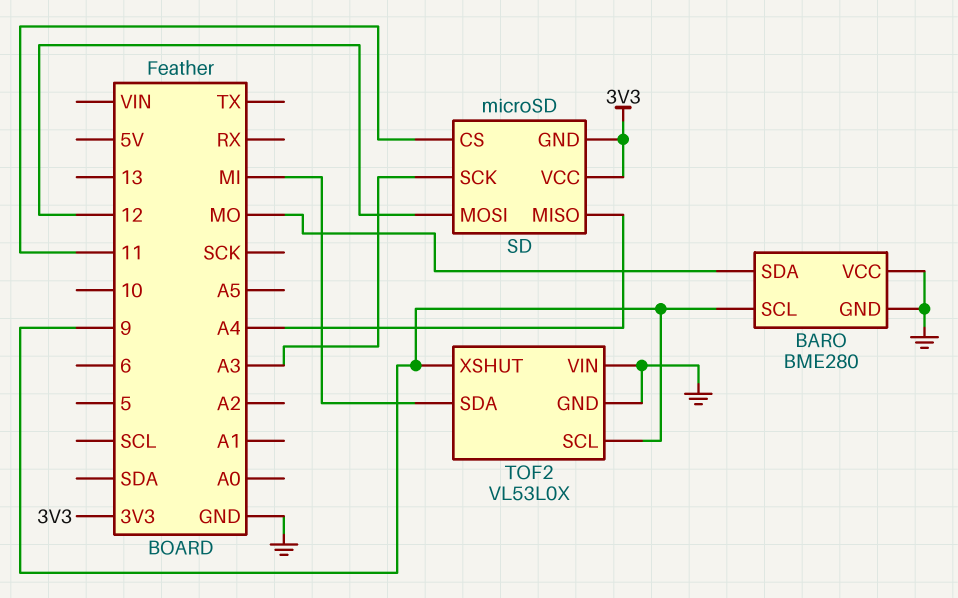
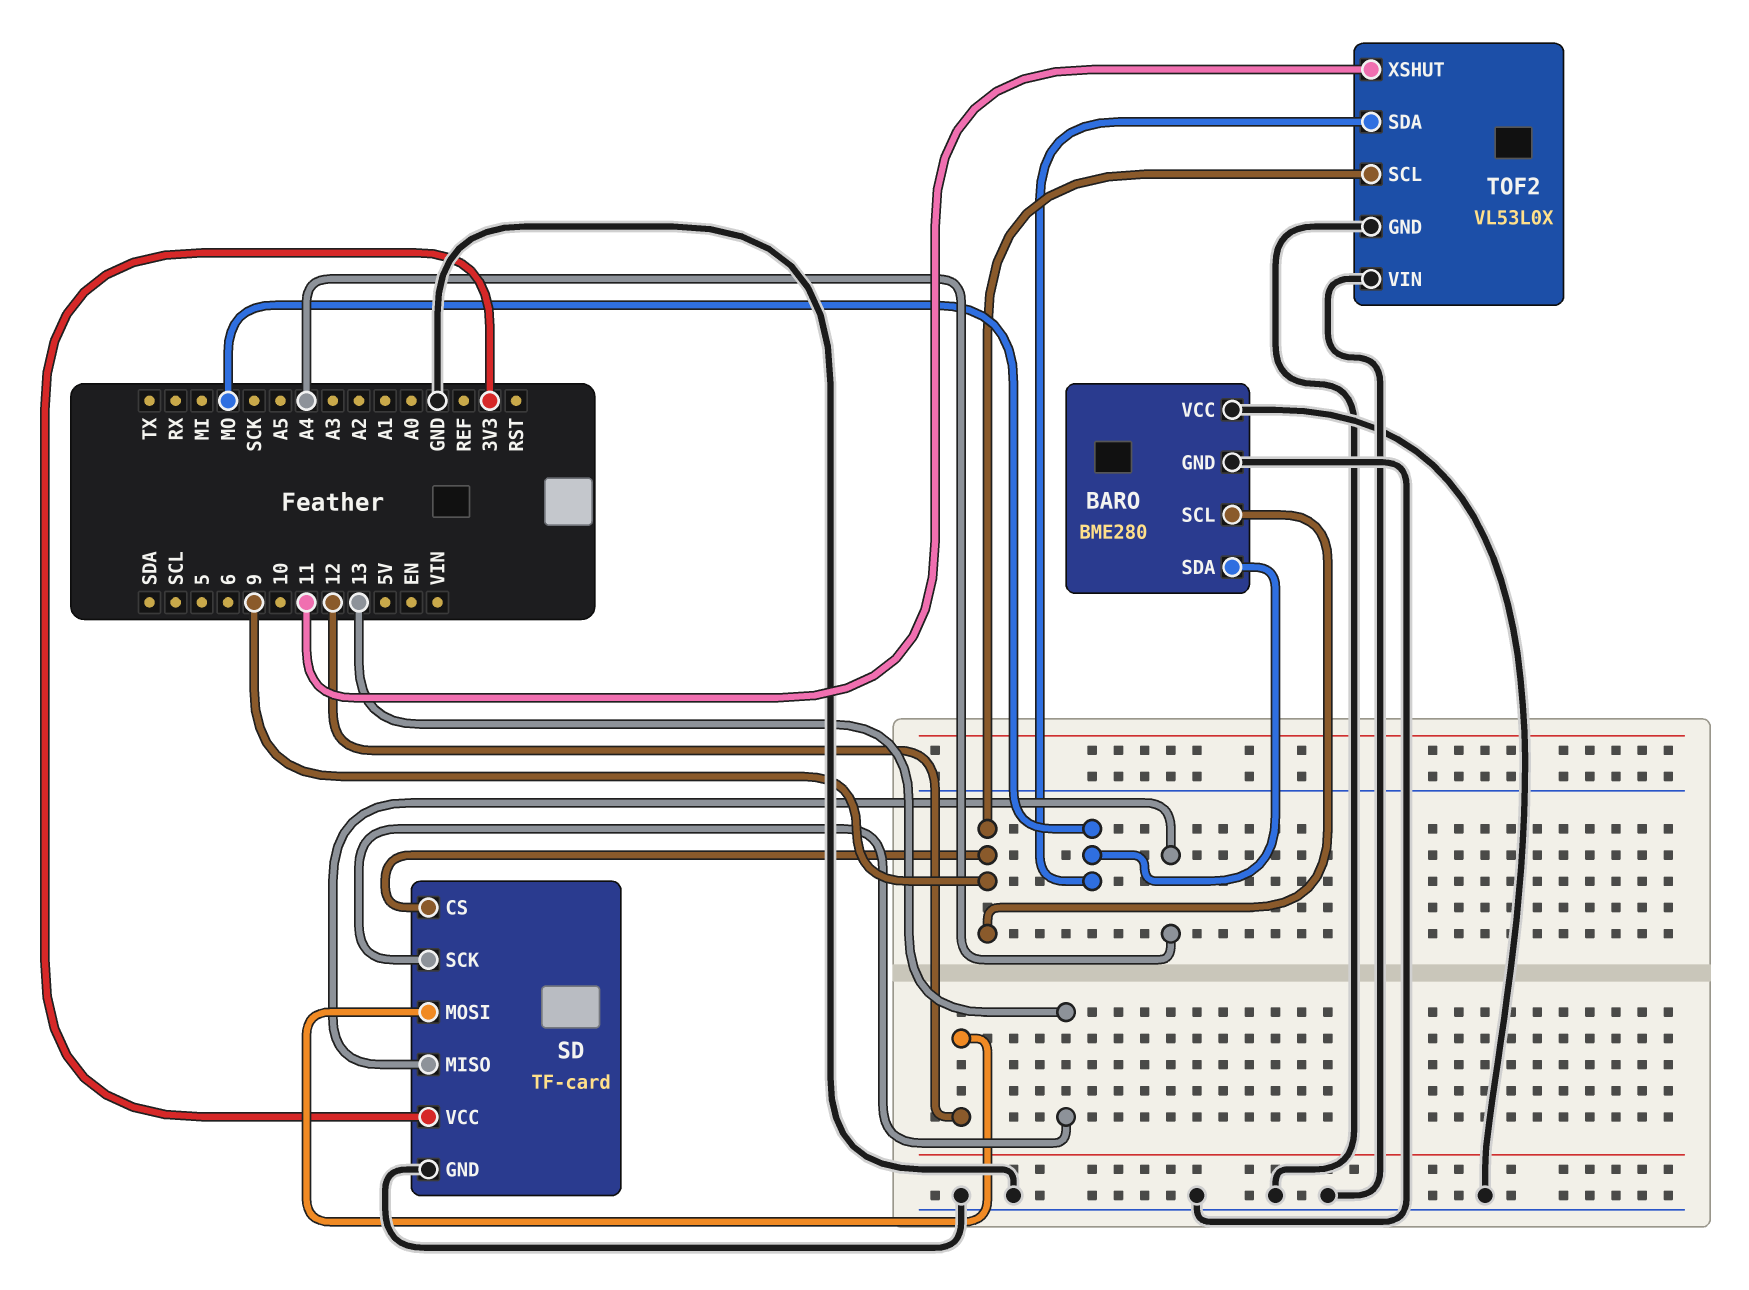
SD: microSD -> TF-card
SD pin CS: 11 -> 9
SD pin GND: 3V3 -> GND
SD pin SCK: A3 -> 13
TOF2 pin SDA: MI -> MO
TOF2 pin XSHUT: 9 -> 11

